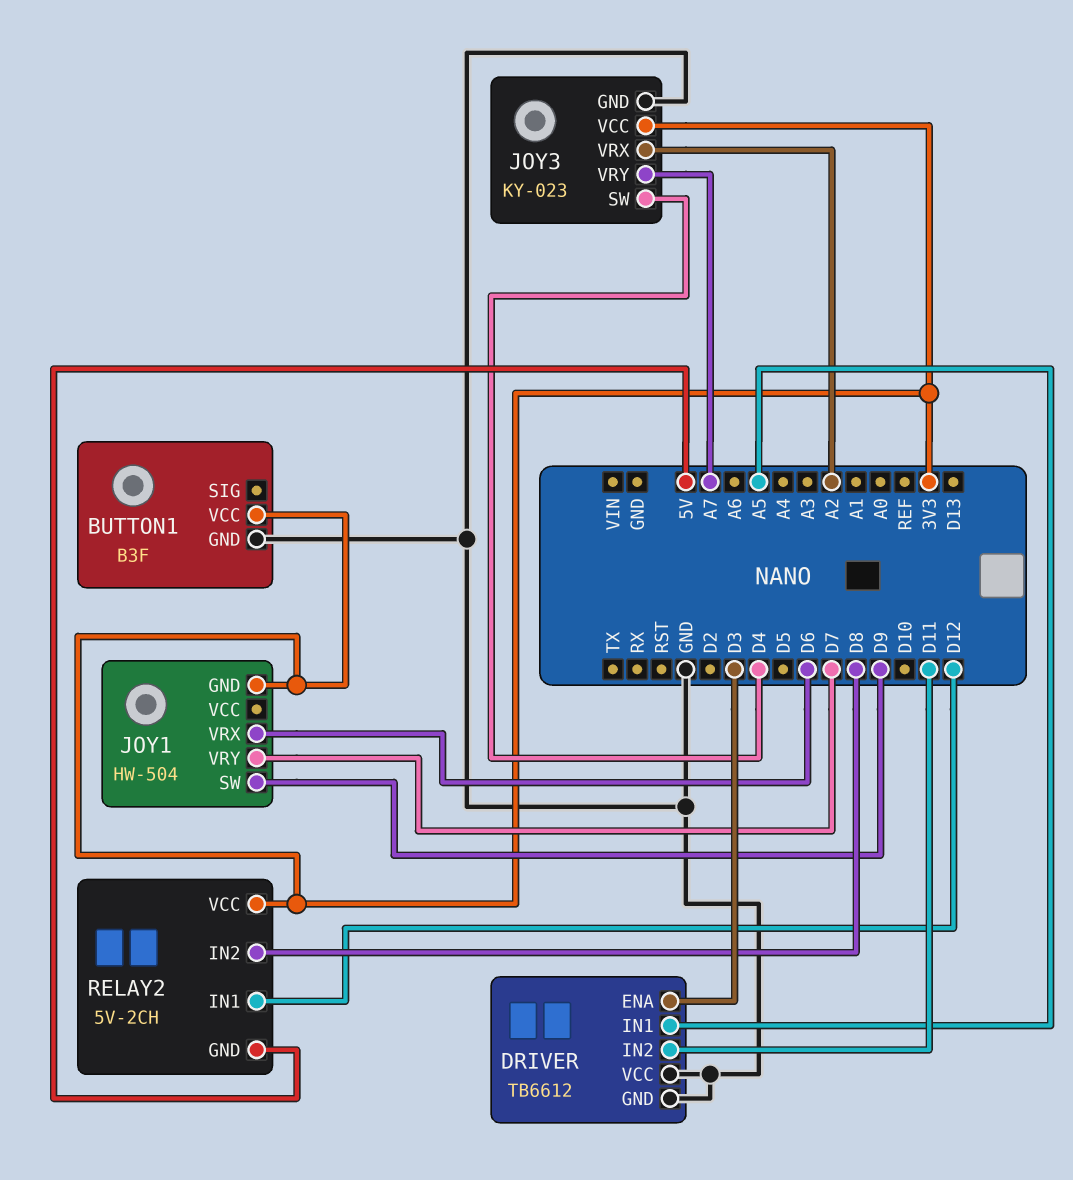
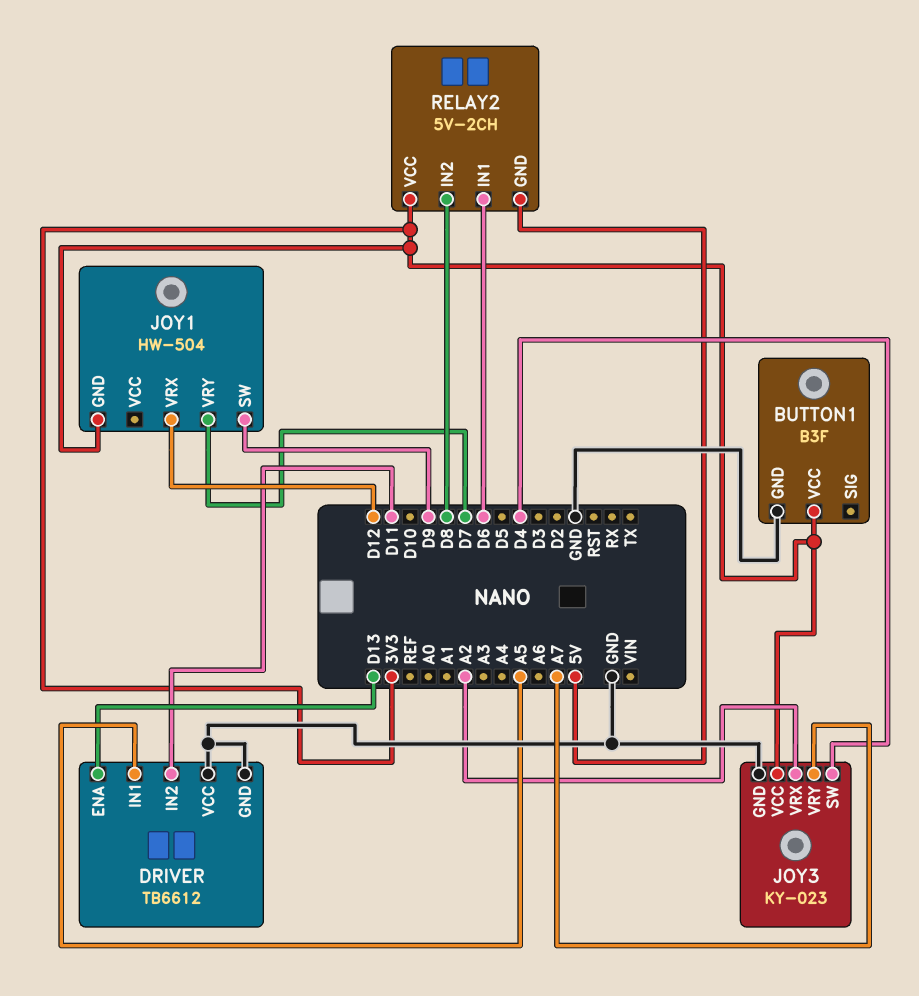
DRIVER pin ENA: D3 -> D13
JOY1 pin VRX: D6 -> D12
RELAY2 pin IN1: D12 -> D6

